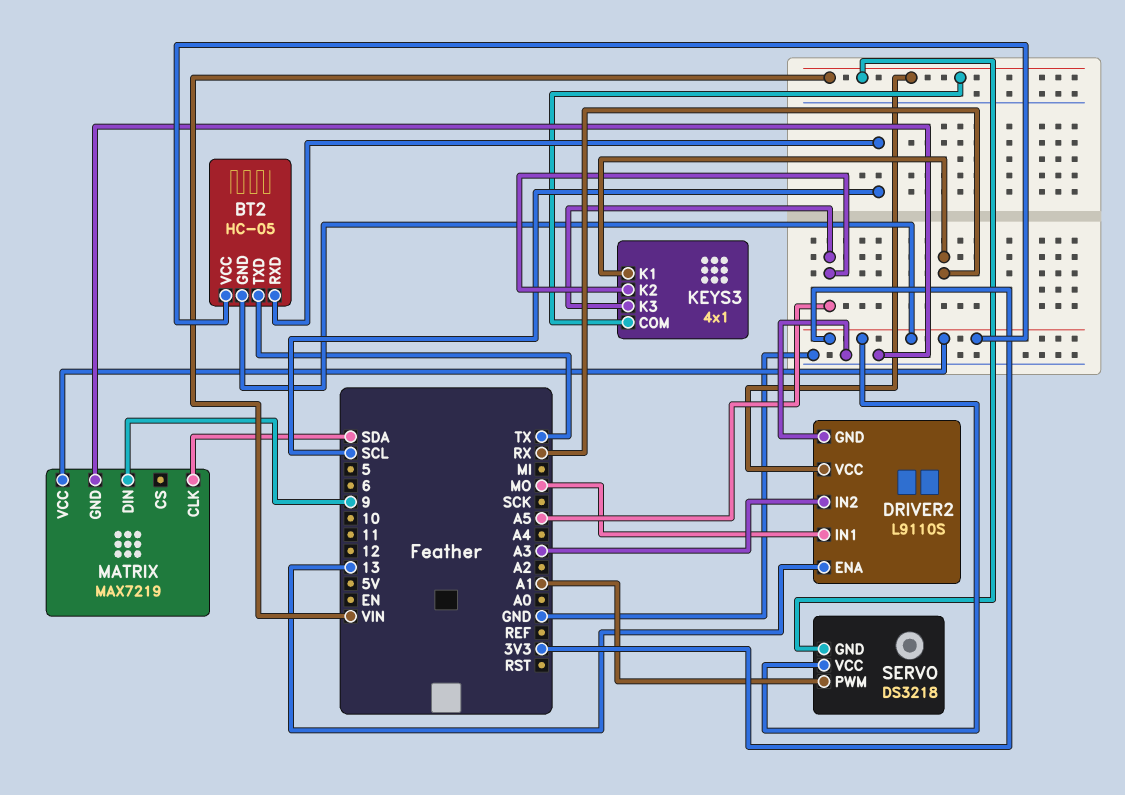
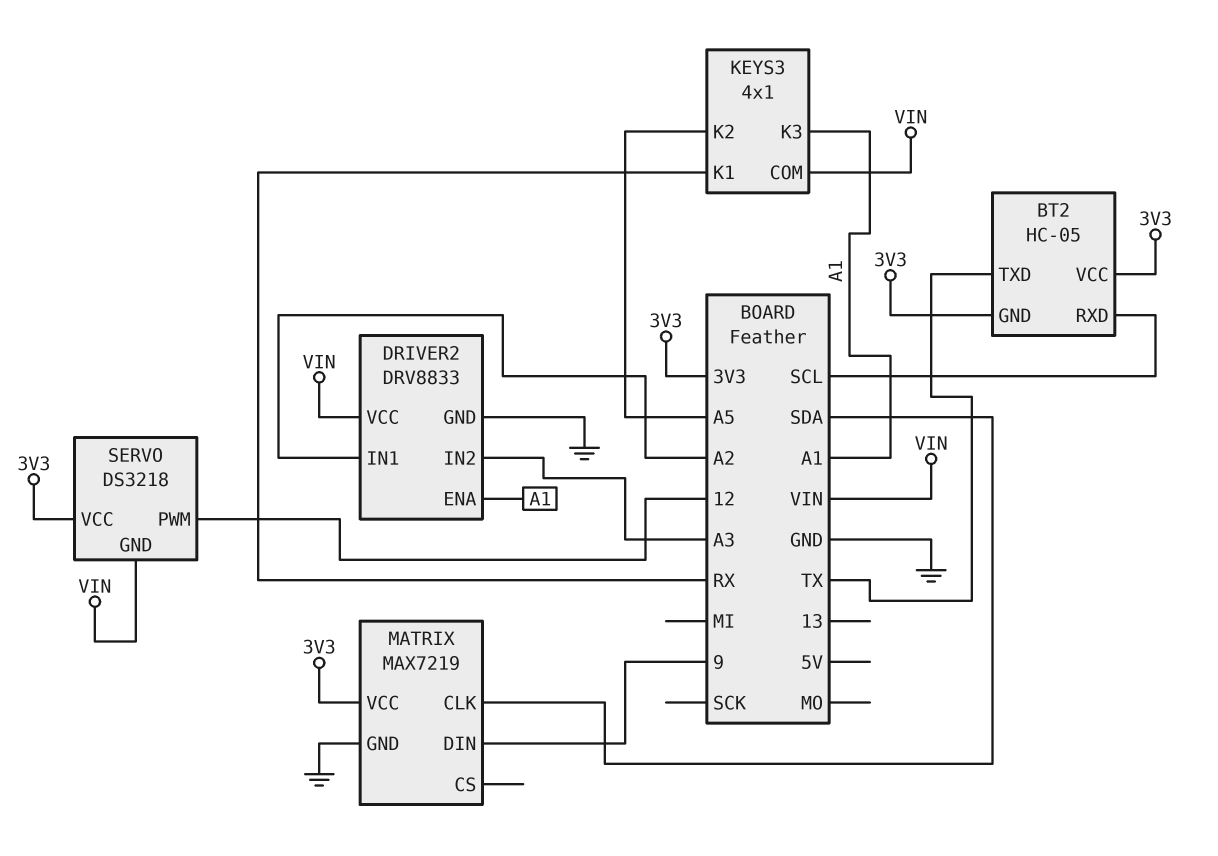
DRIVER2: L9110S -> DRV8833
DRIVER2 pin ENA: 13 -> A1
DRIVER2 pin IN1: MO -> A2
KEYS3 pin K3: A5 -> A1
SERVO pin PWM: A1 -> 12

